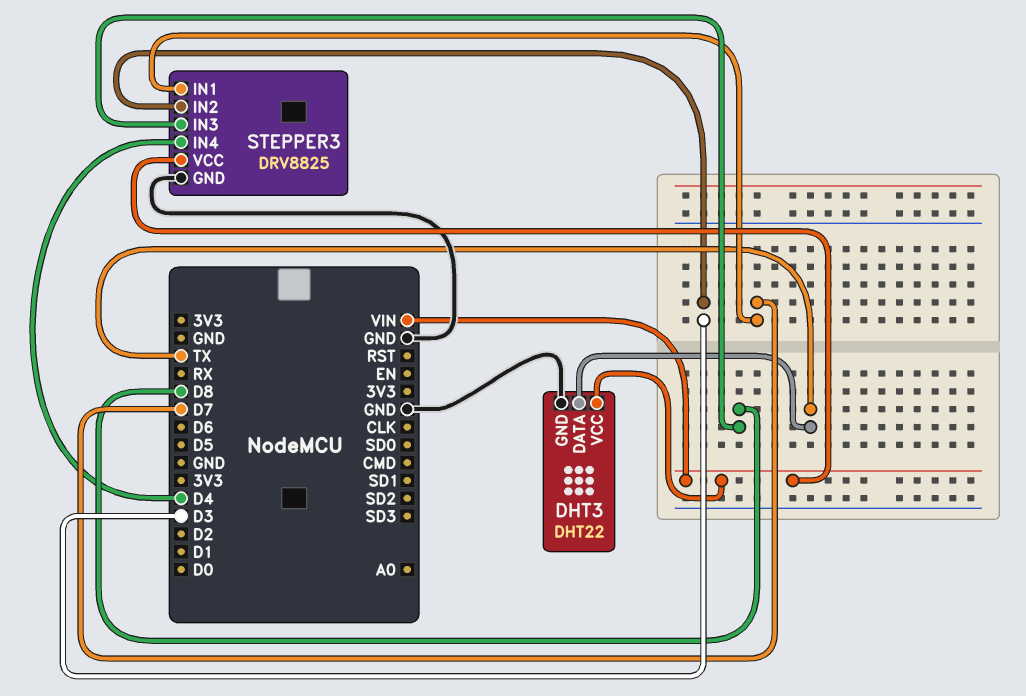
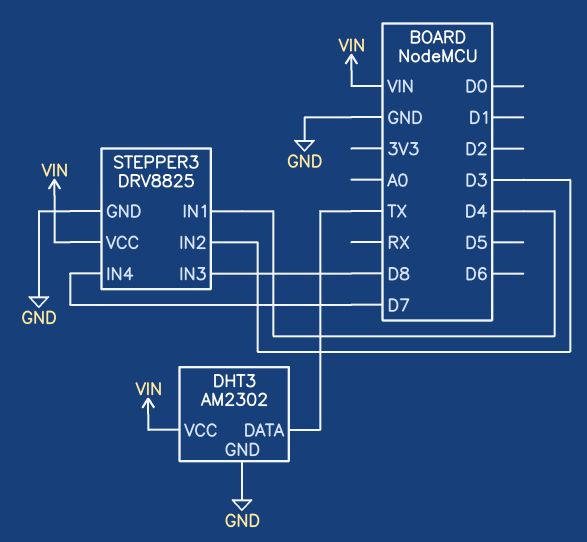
DHT3: DHT22 -> AM2302
STEPPER3 pin IN1: D7 -> D4
STEPPER3 pin IN4: D4 -> D7

